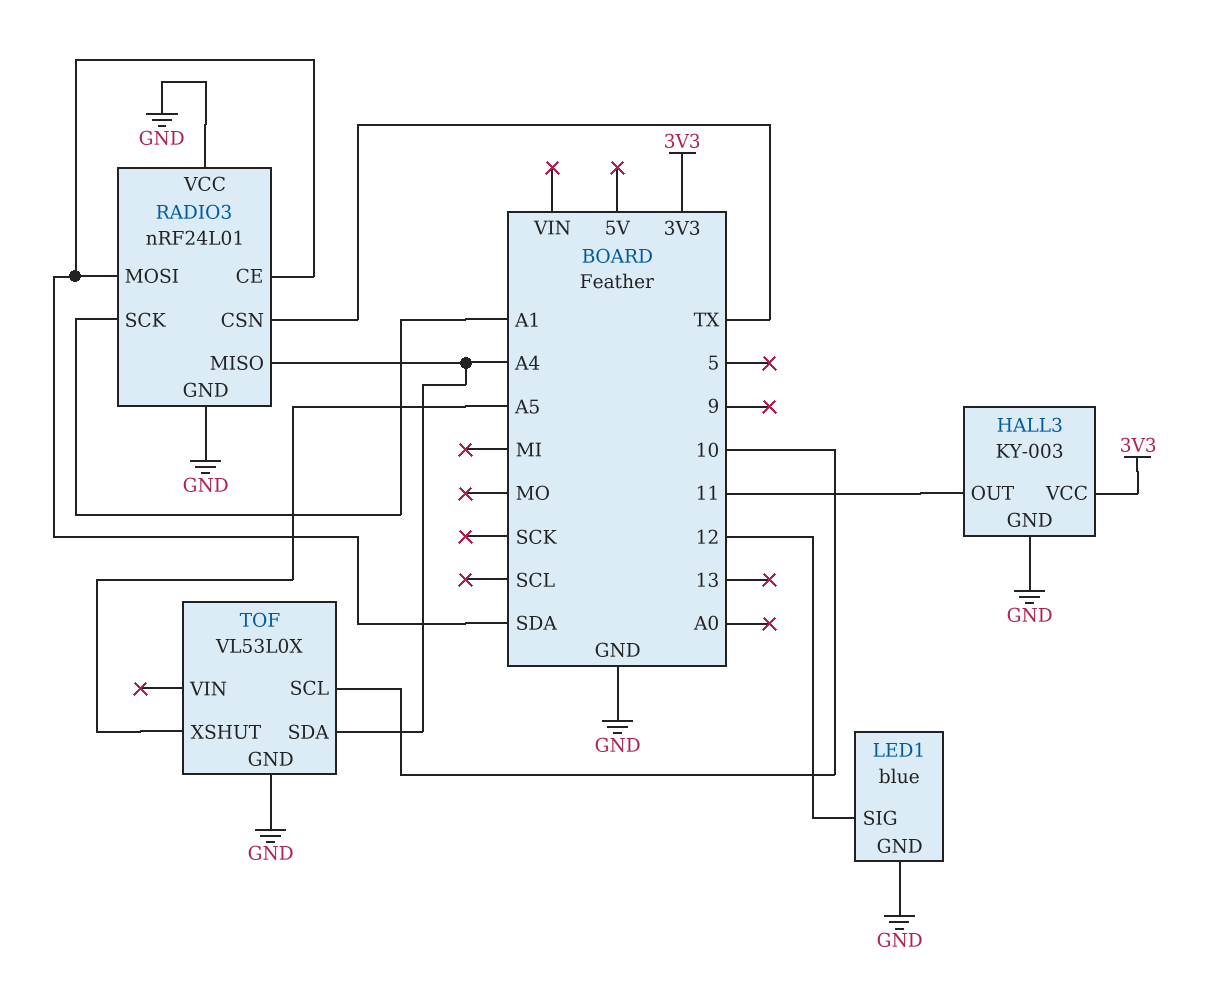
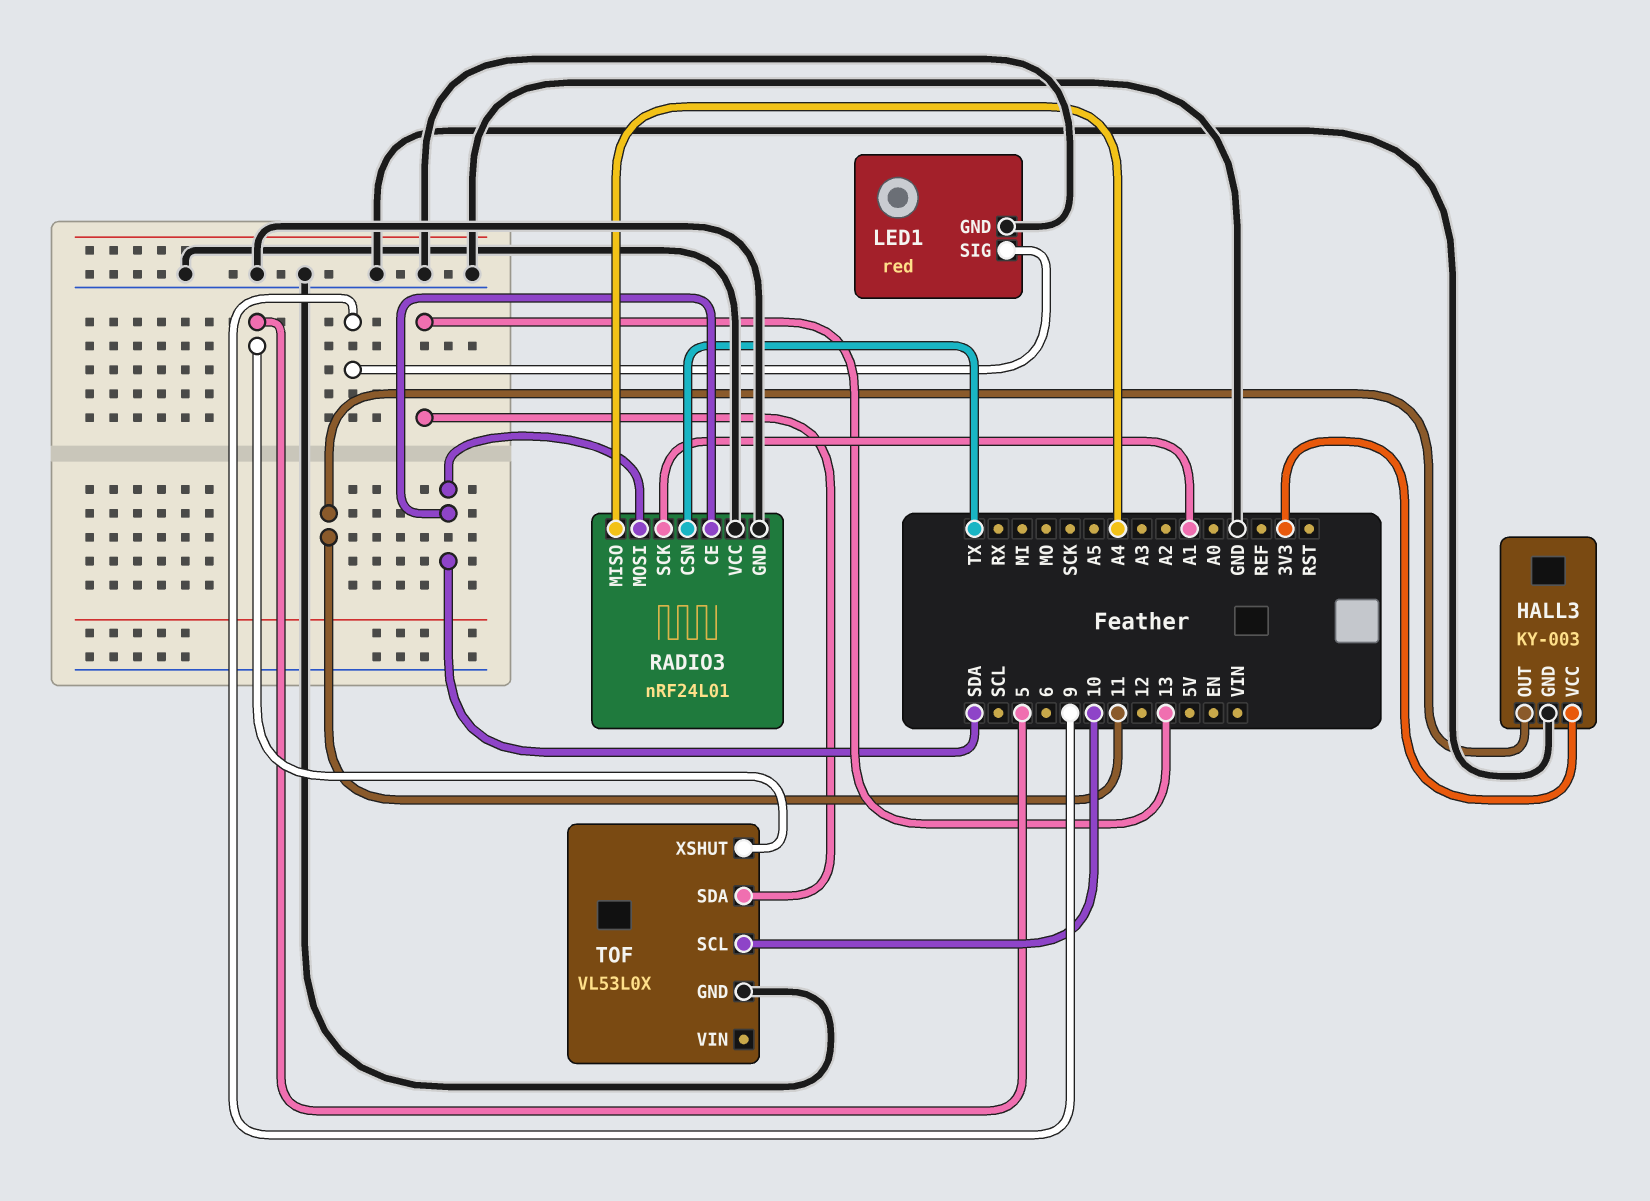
LED1: blue -> red
LED1 pin SIG: 12 -> 9
TOF pin SDA: A4 -> 13
TOF pin XSHUT: A5 -> 5

